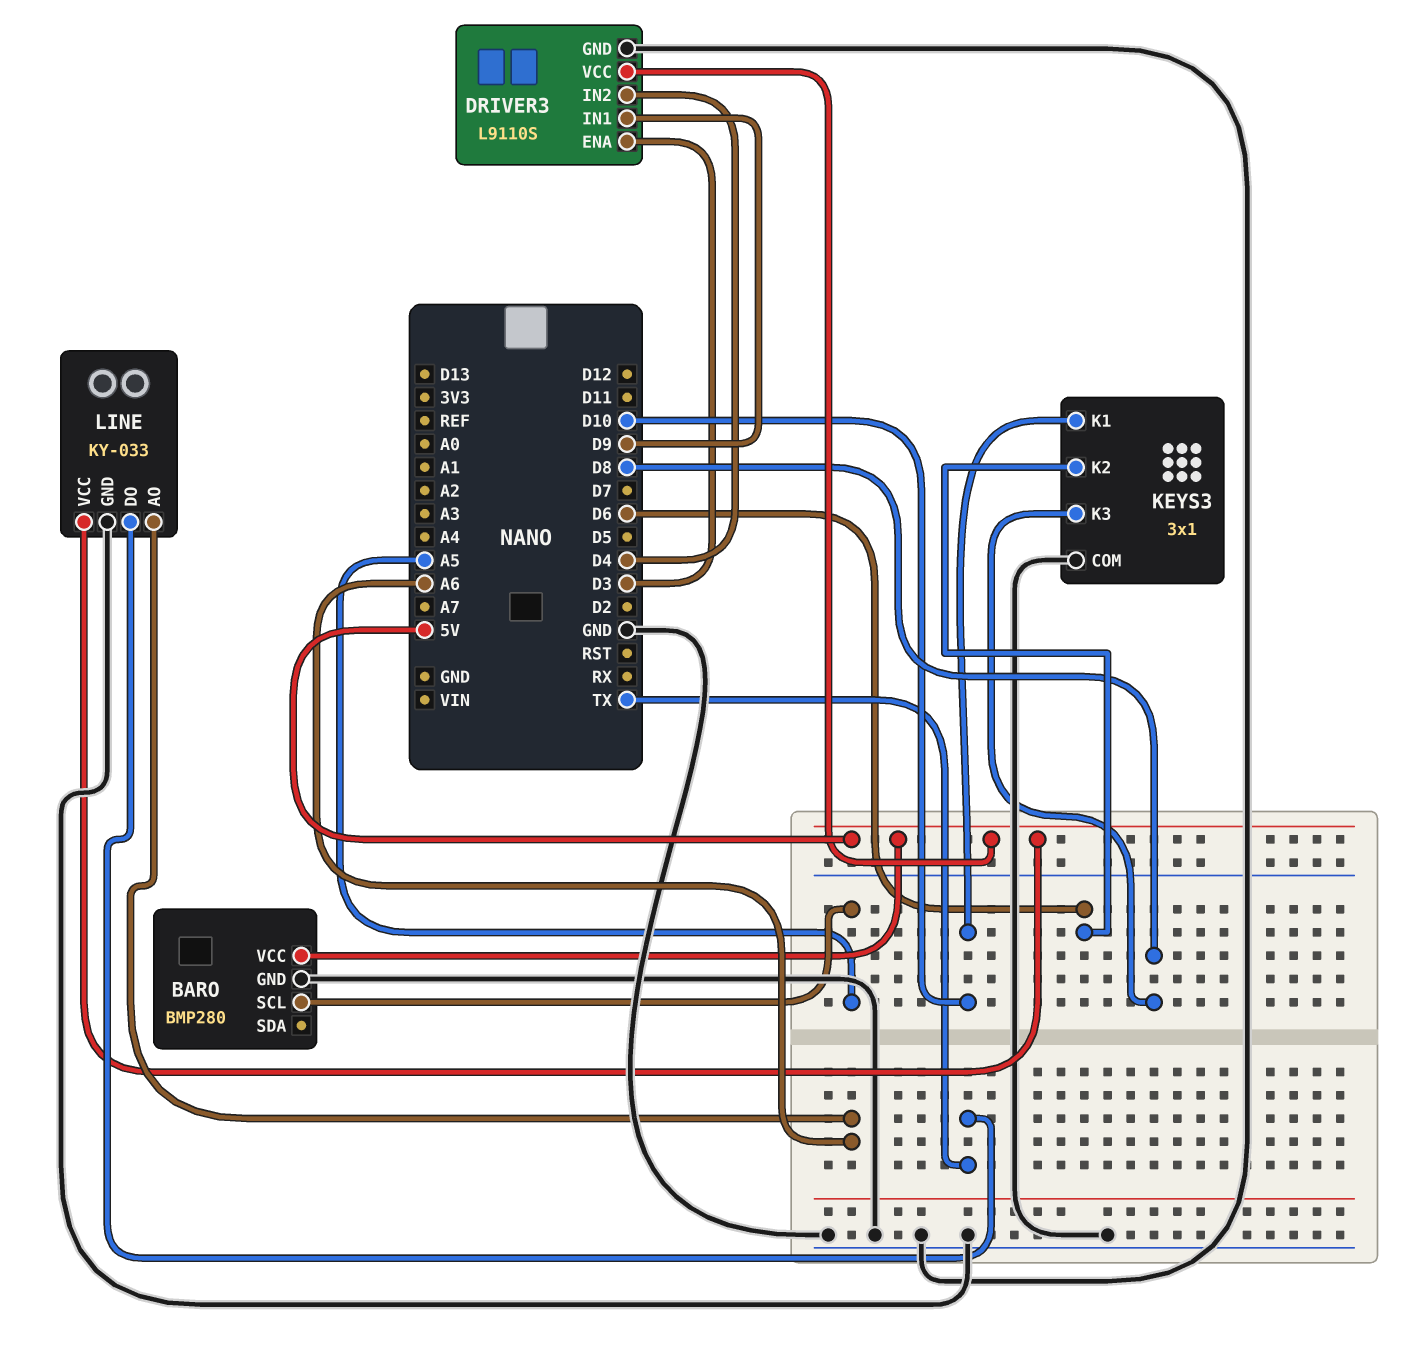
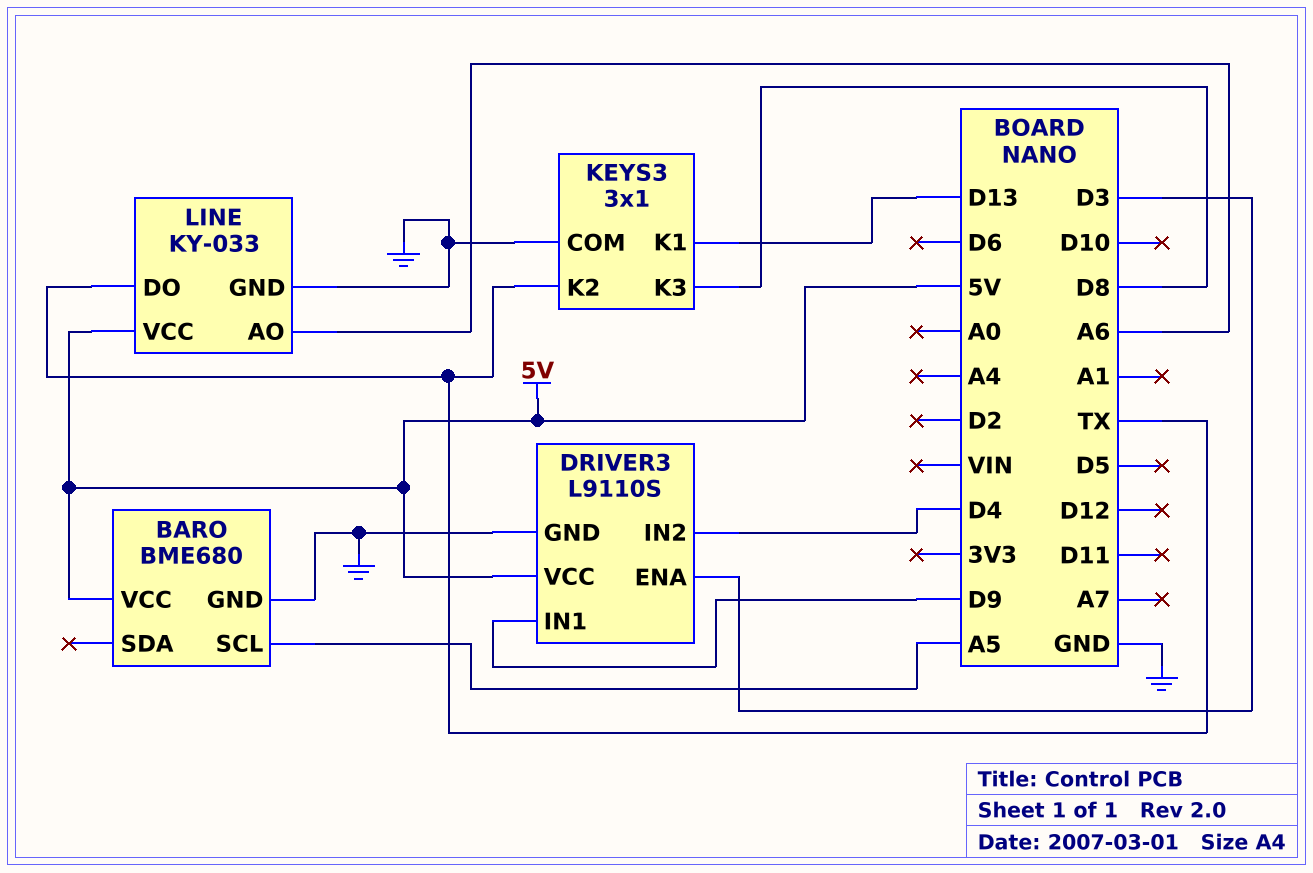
BARO: BMP280 -> BME680
KEYS3 pin K1: D10 -> D13
KEYS3 pin K2: D6 -> TX

